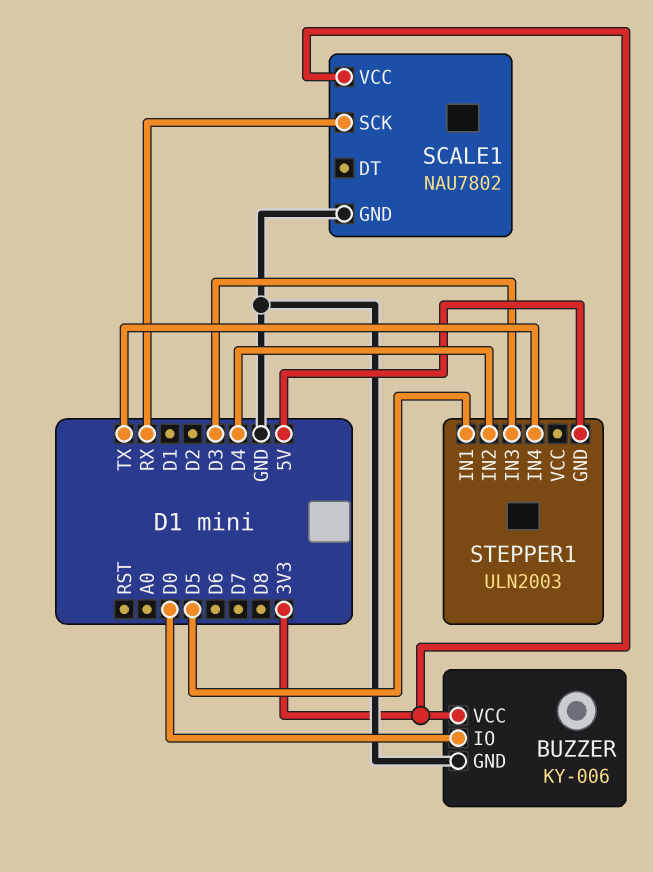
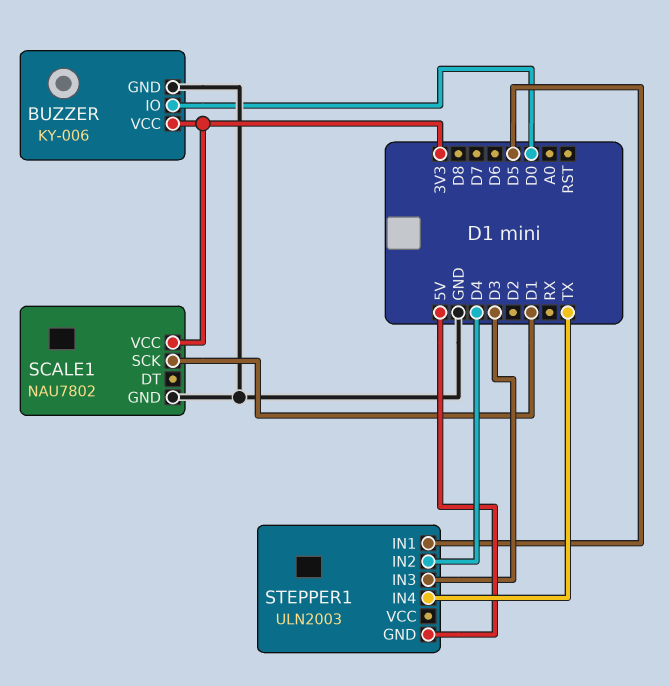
SCALE1 pin SCK: RX -> D1

